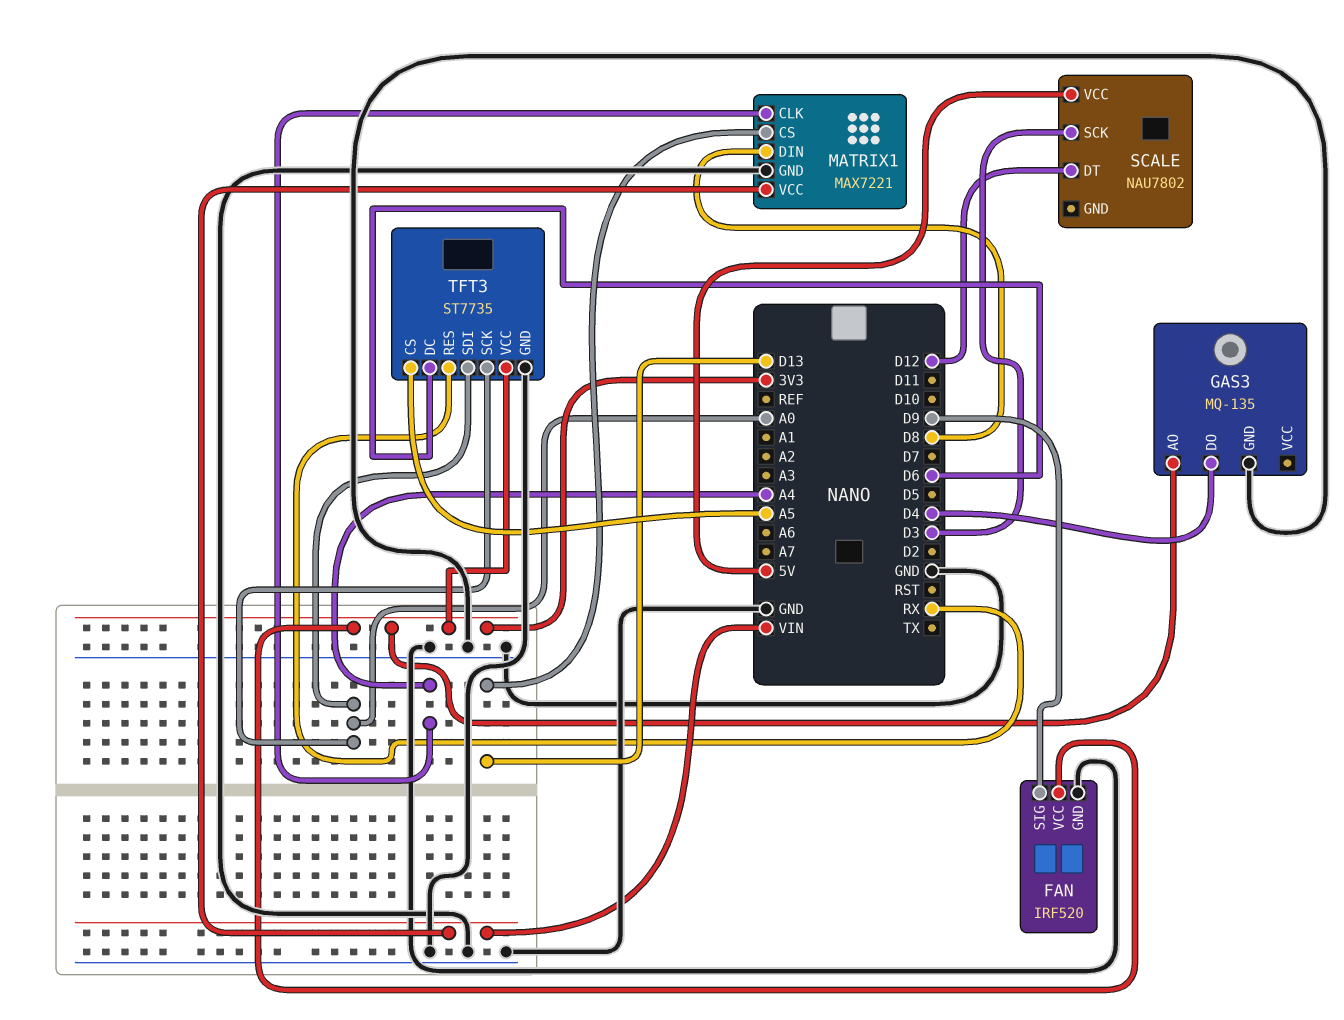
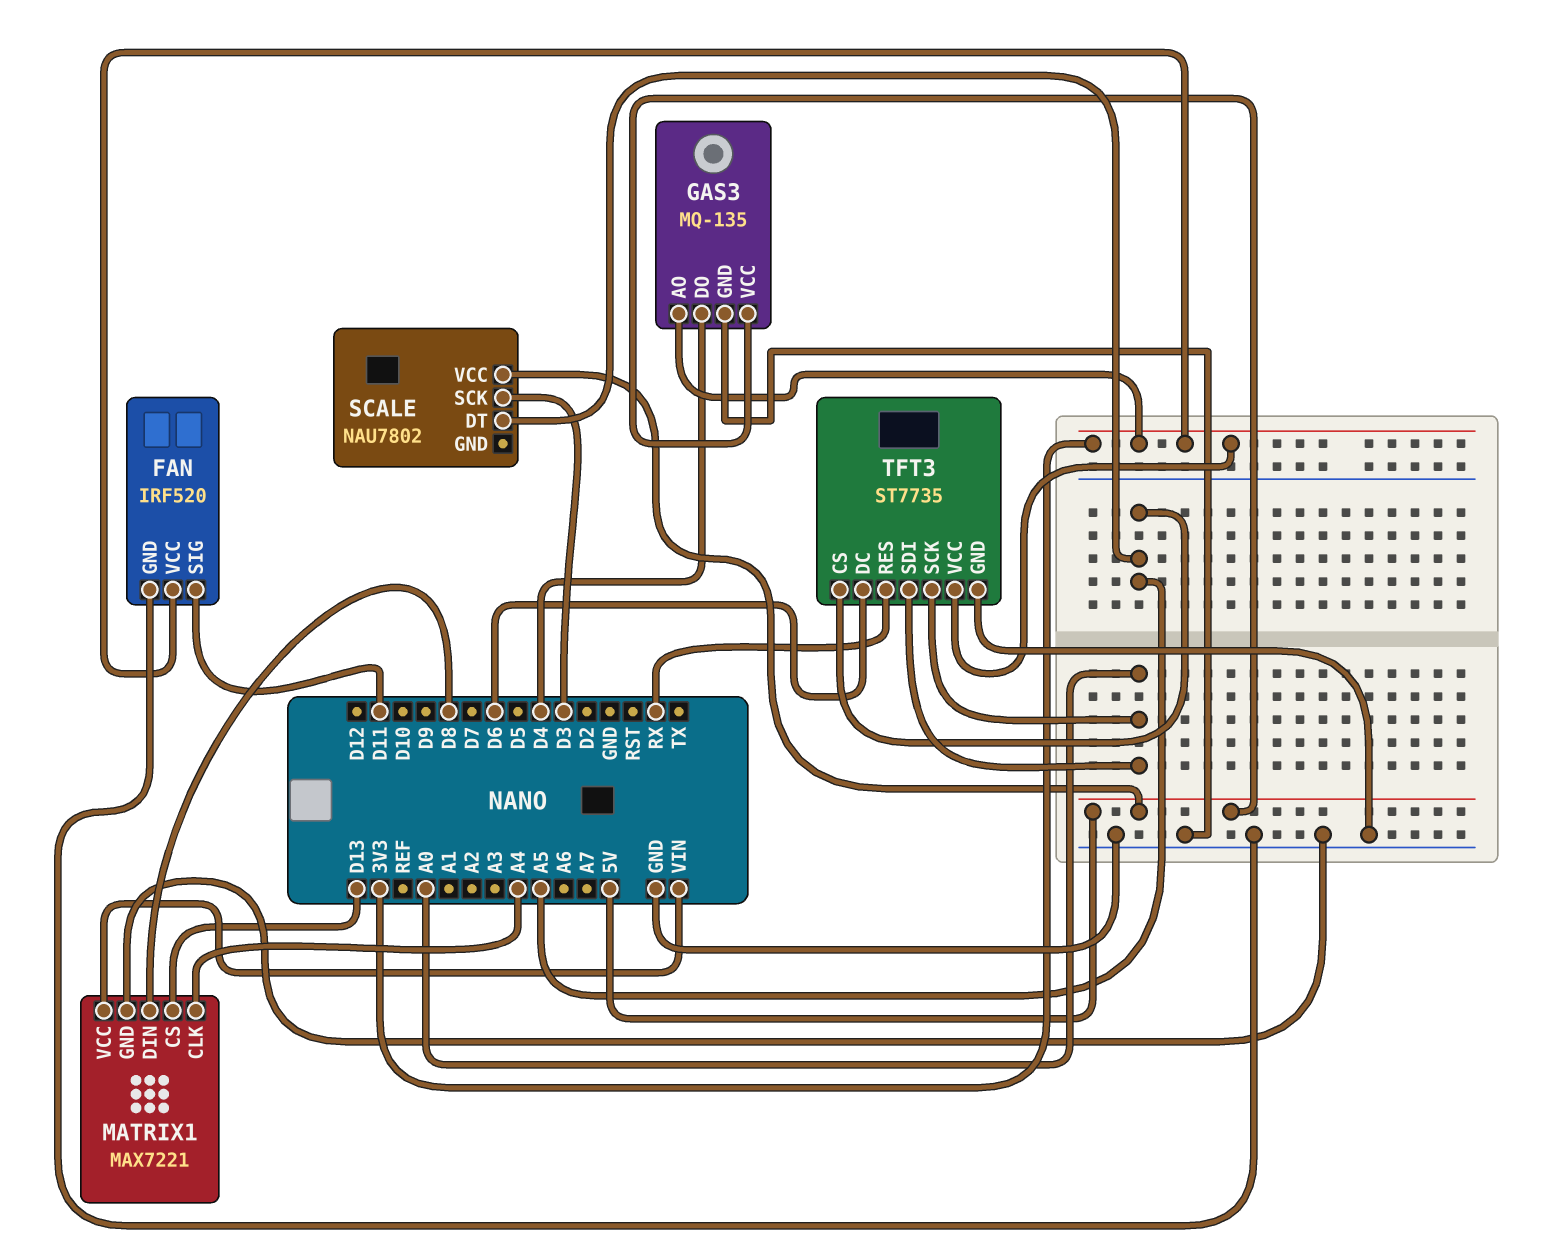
FAN pin SIG: D9 -> D11
GAS3 pin VCC: none -> 5V
SCALE pin DT: D12 -> A5

